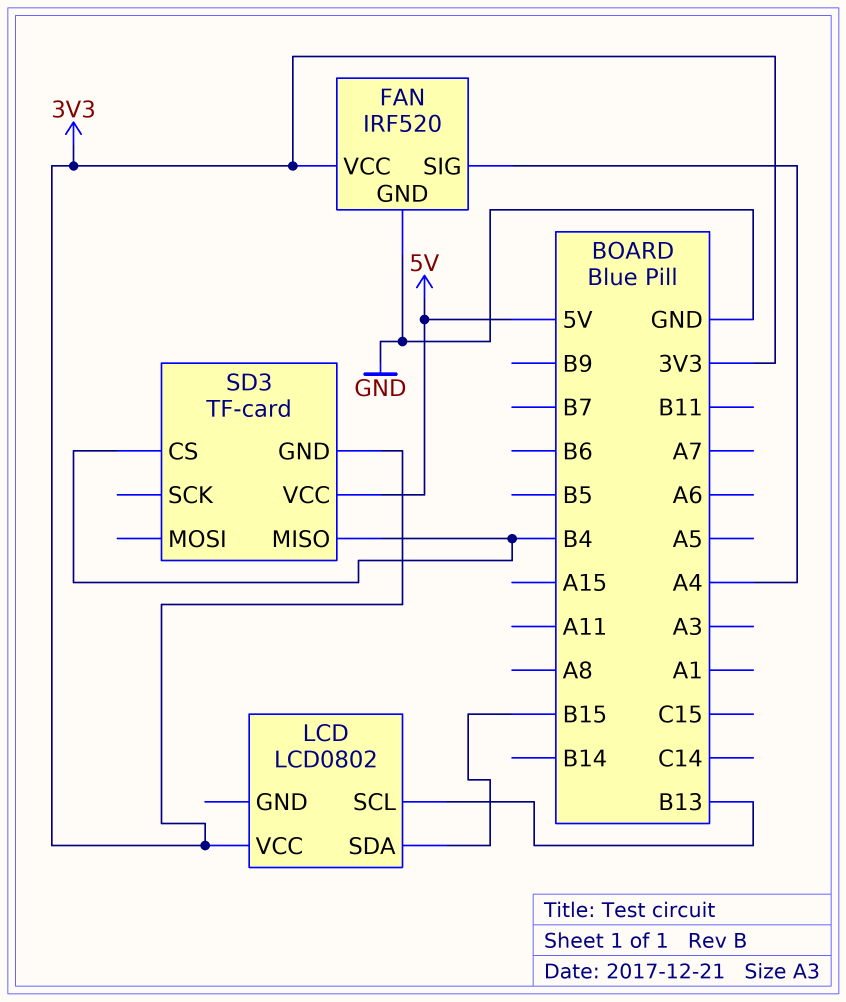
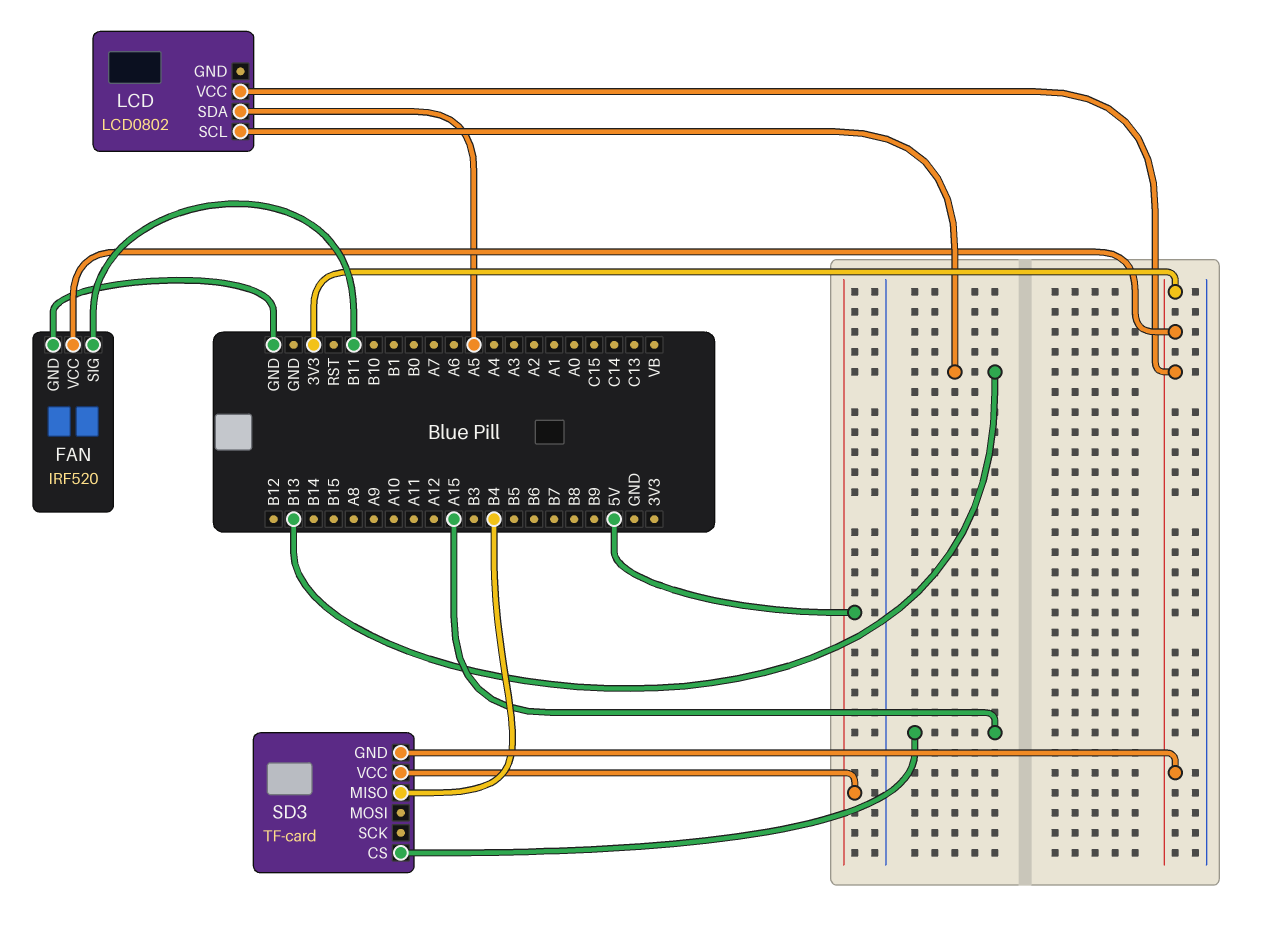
FAN pin SIG: A4 -> B11
LCD pin SDA: B15 -> A5
SD3 pin CS: B4 -> A15

